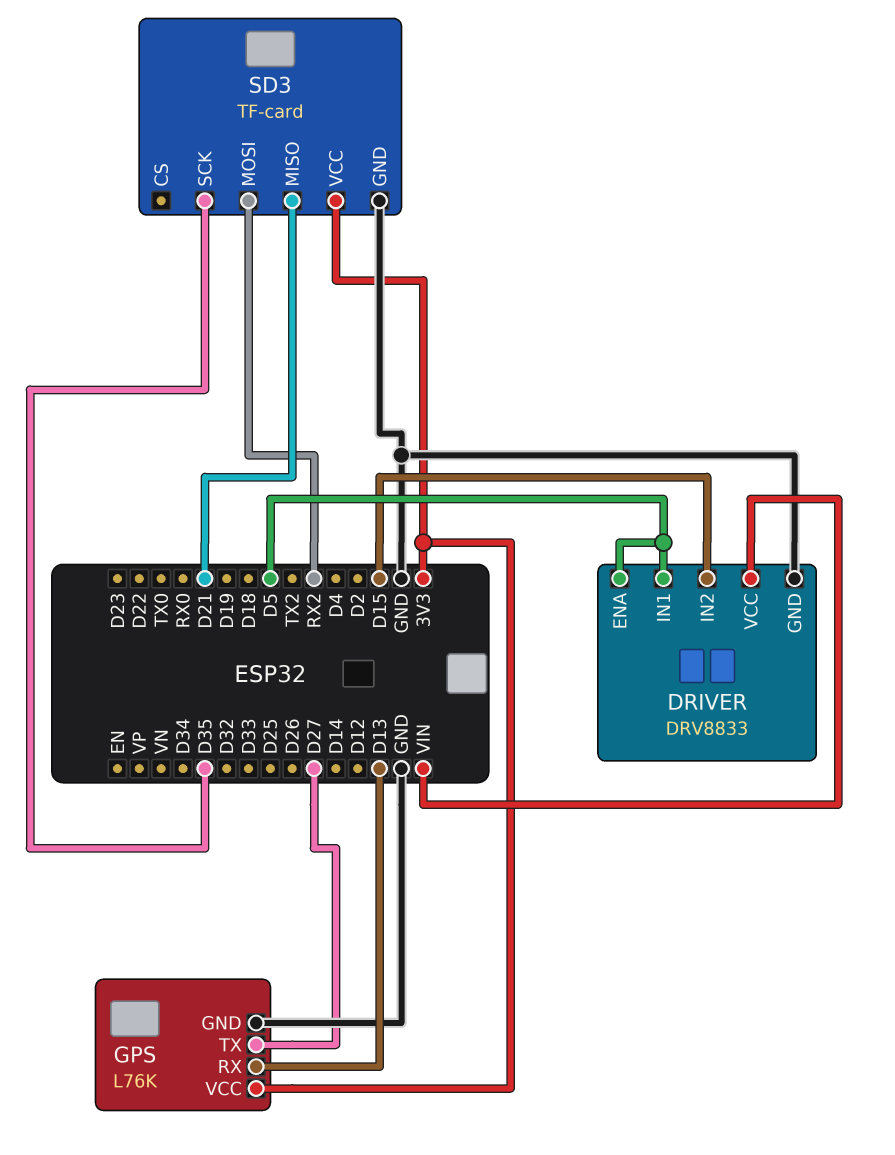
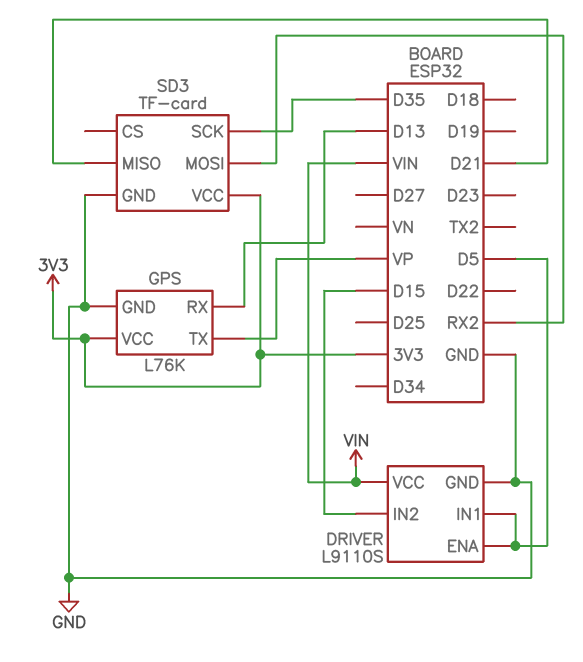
DRIVER: DRV8833 -> L9110S
GPS pin TX: D27 -> VP

